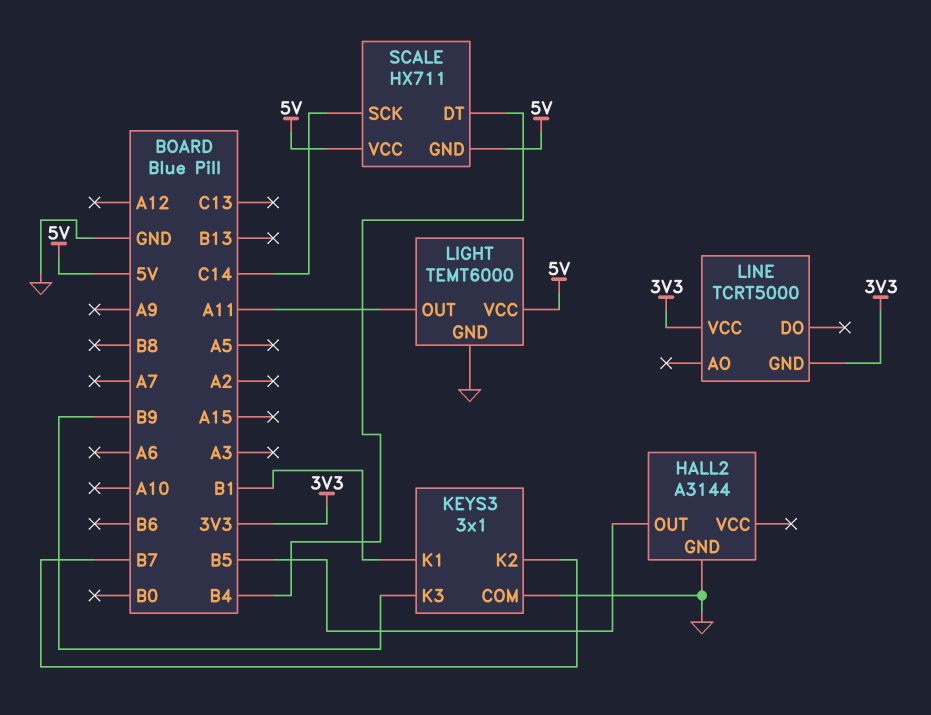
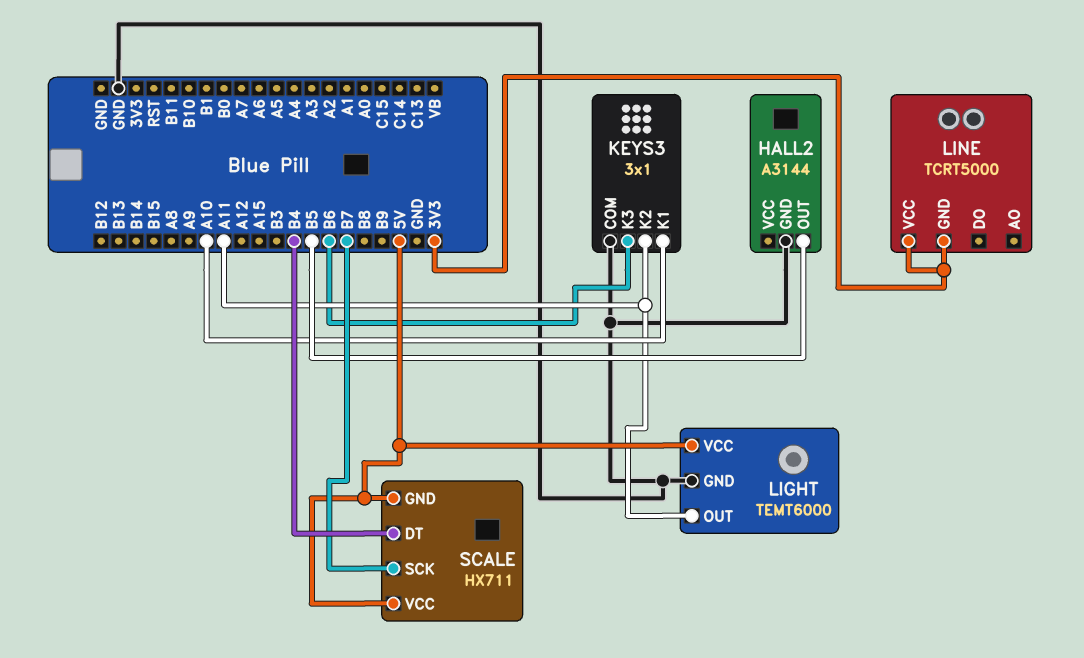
KEYS3 pin K1: B1 -> A10
KEYS3 pin K2: B7 -> A11
KEYS3 pin K3: B9 -> B6
SCALE pin SCK: C14 -> B7

